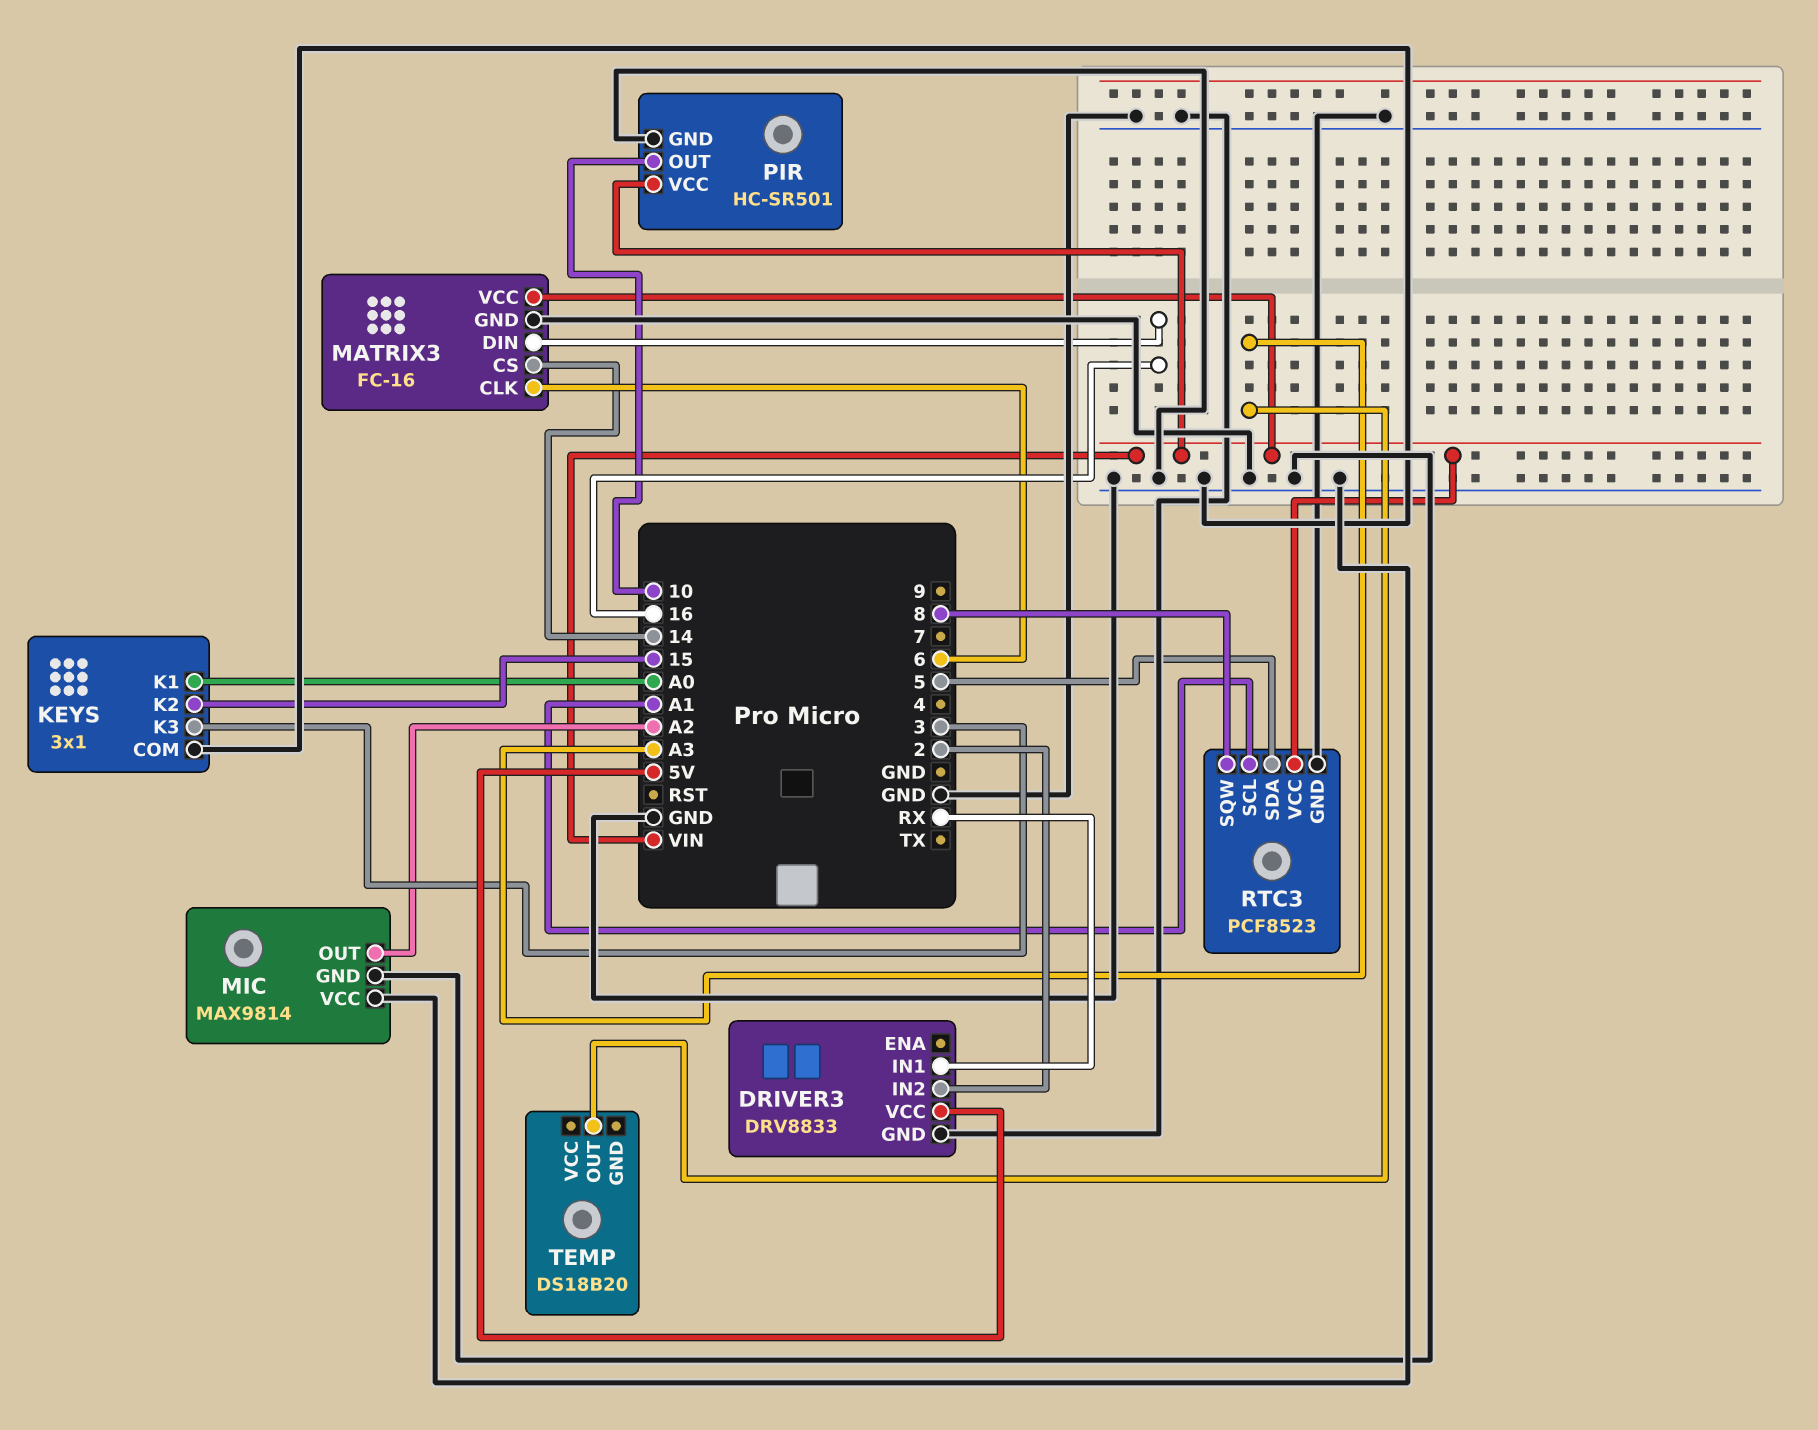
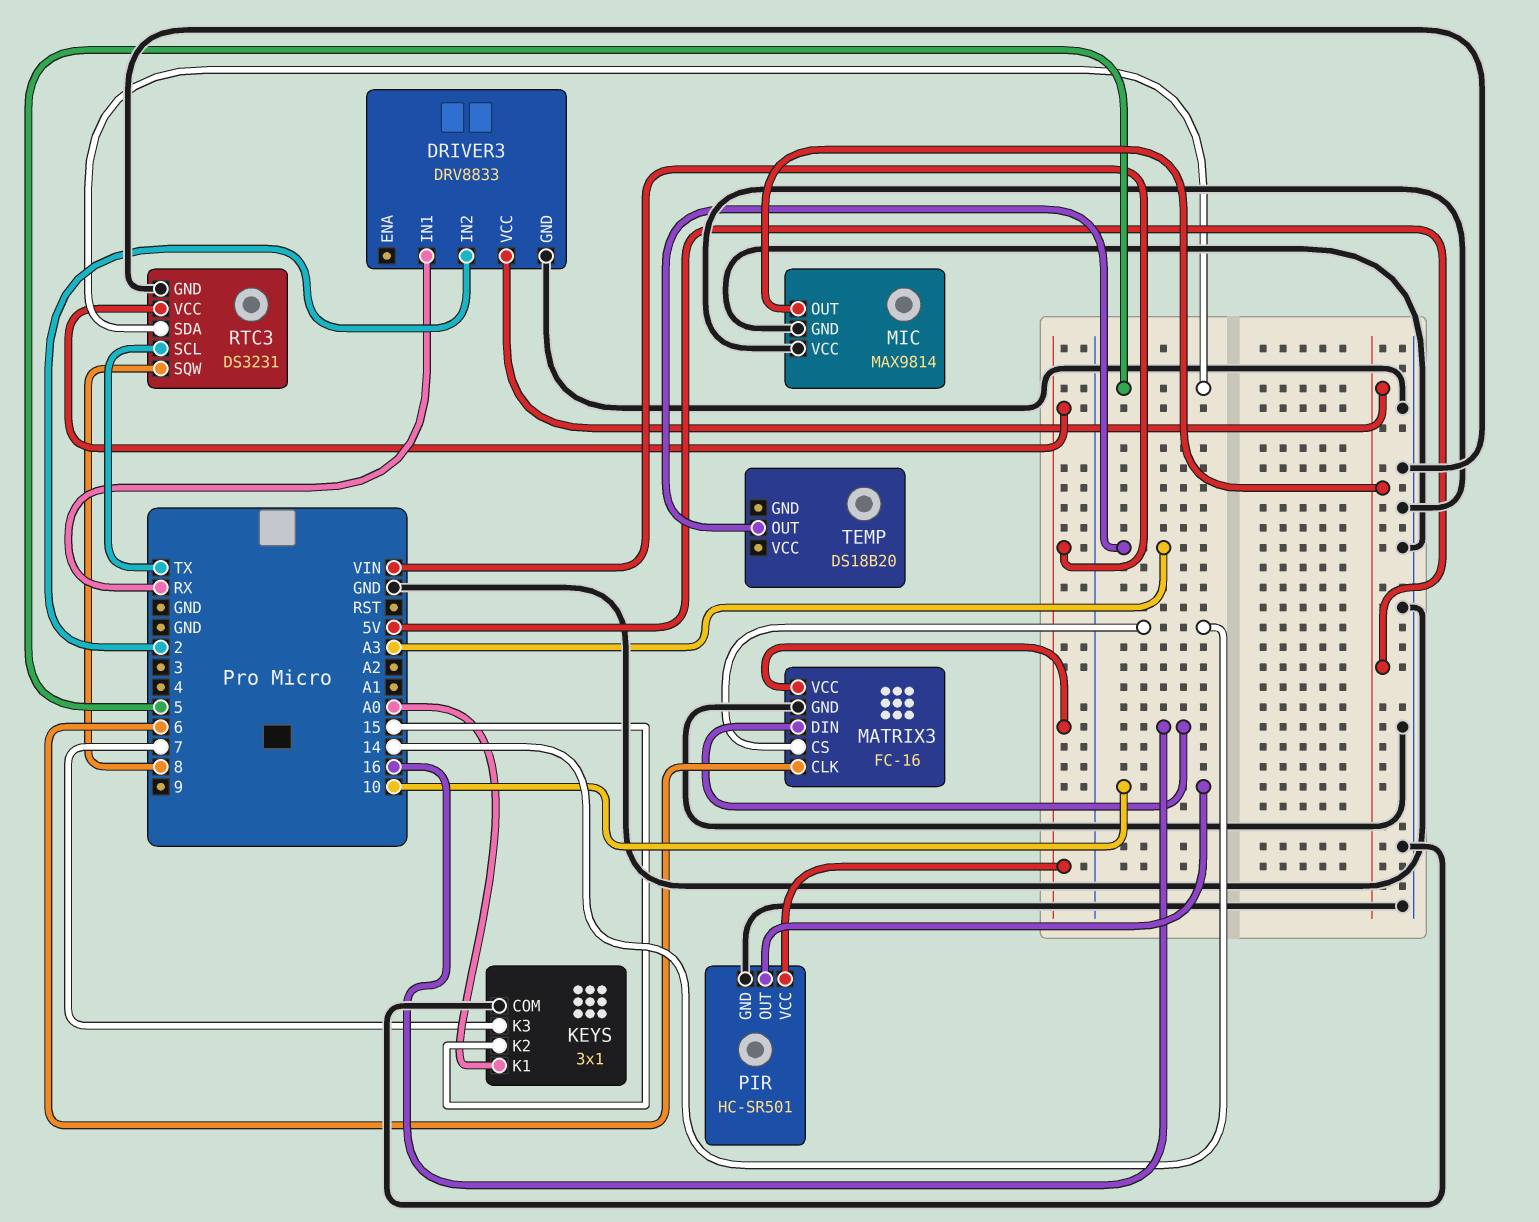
KEYS pin K3: 3 -> 7
MIC pin OUT: A2 -> 5V
RTC3: PCF8523 -> DS3231
RTC3 pin SCL: A1 -> TX

